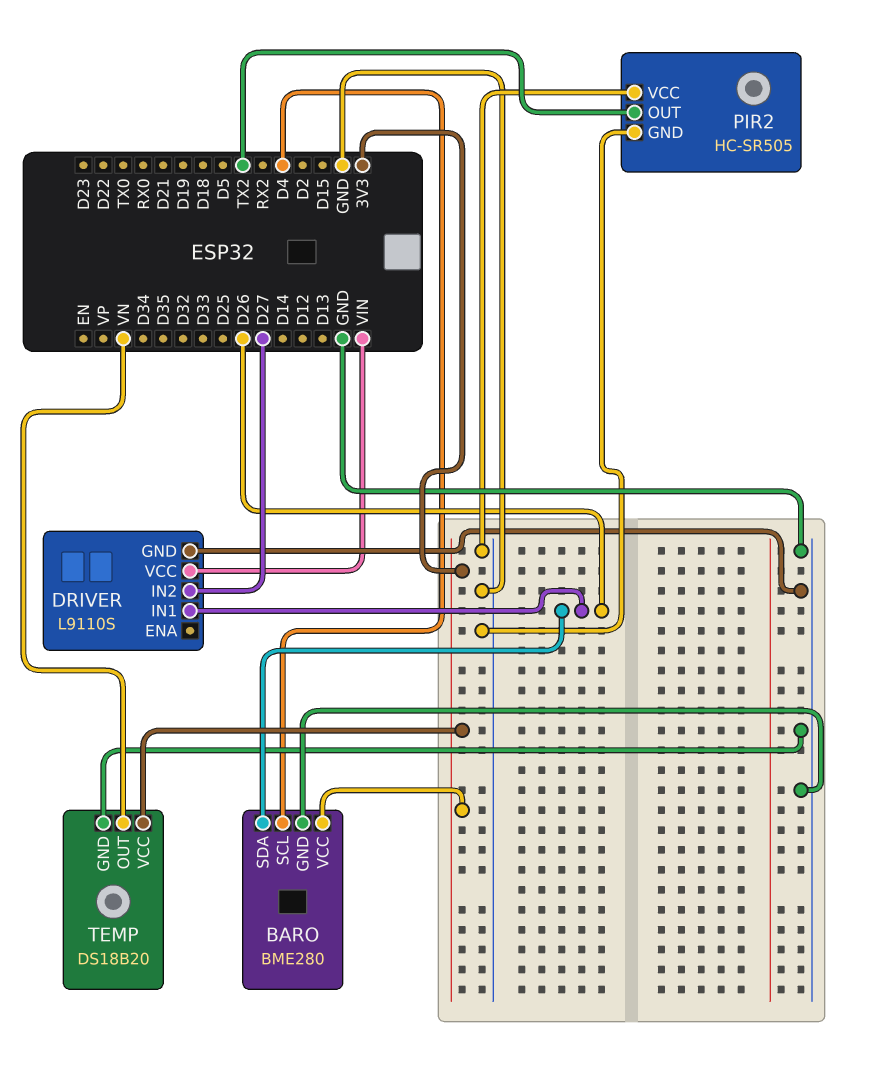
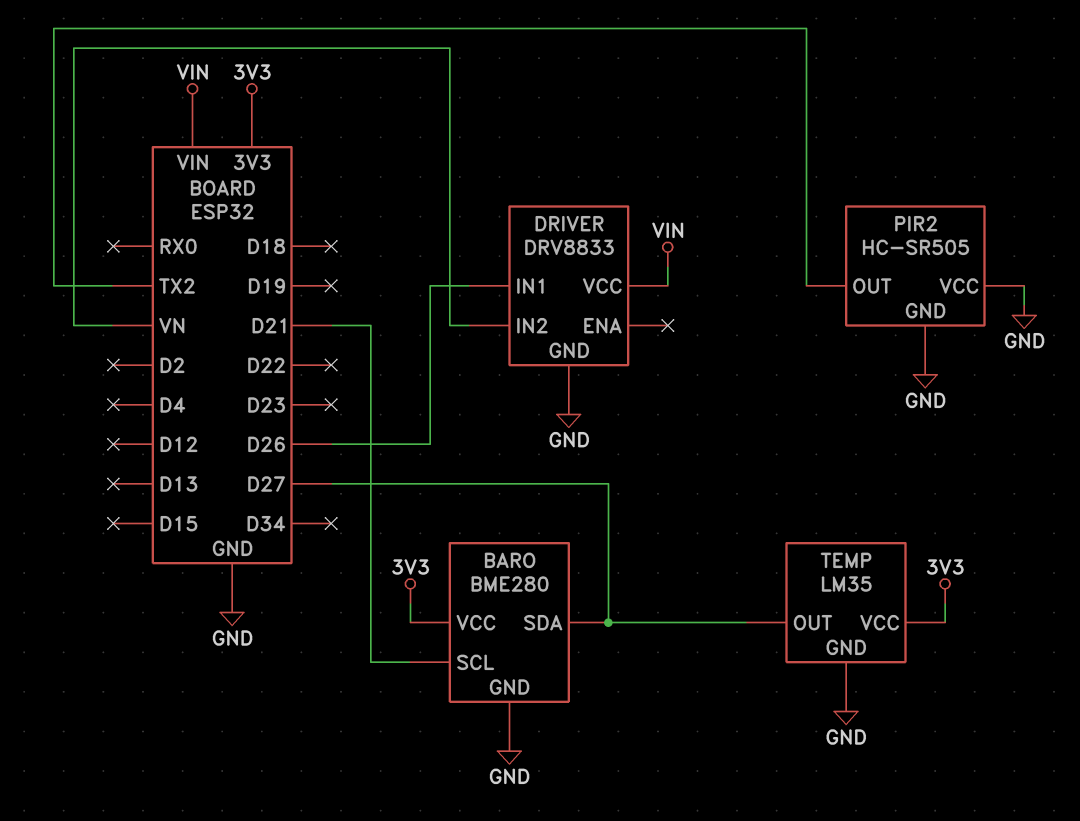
BARO pin SCL: D4 -> D21
BARO pin SDA: D26 -> D27
DRIVER: L9110S -> DRV8833
DRIVER pin IN2: D27 -> VN
TEMP: DS18B20 -> LM35
TEMP pin OUT: VN -> D27

